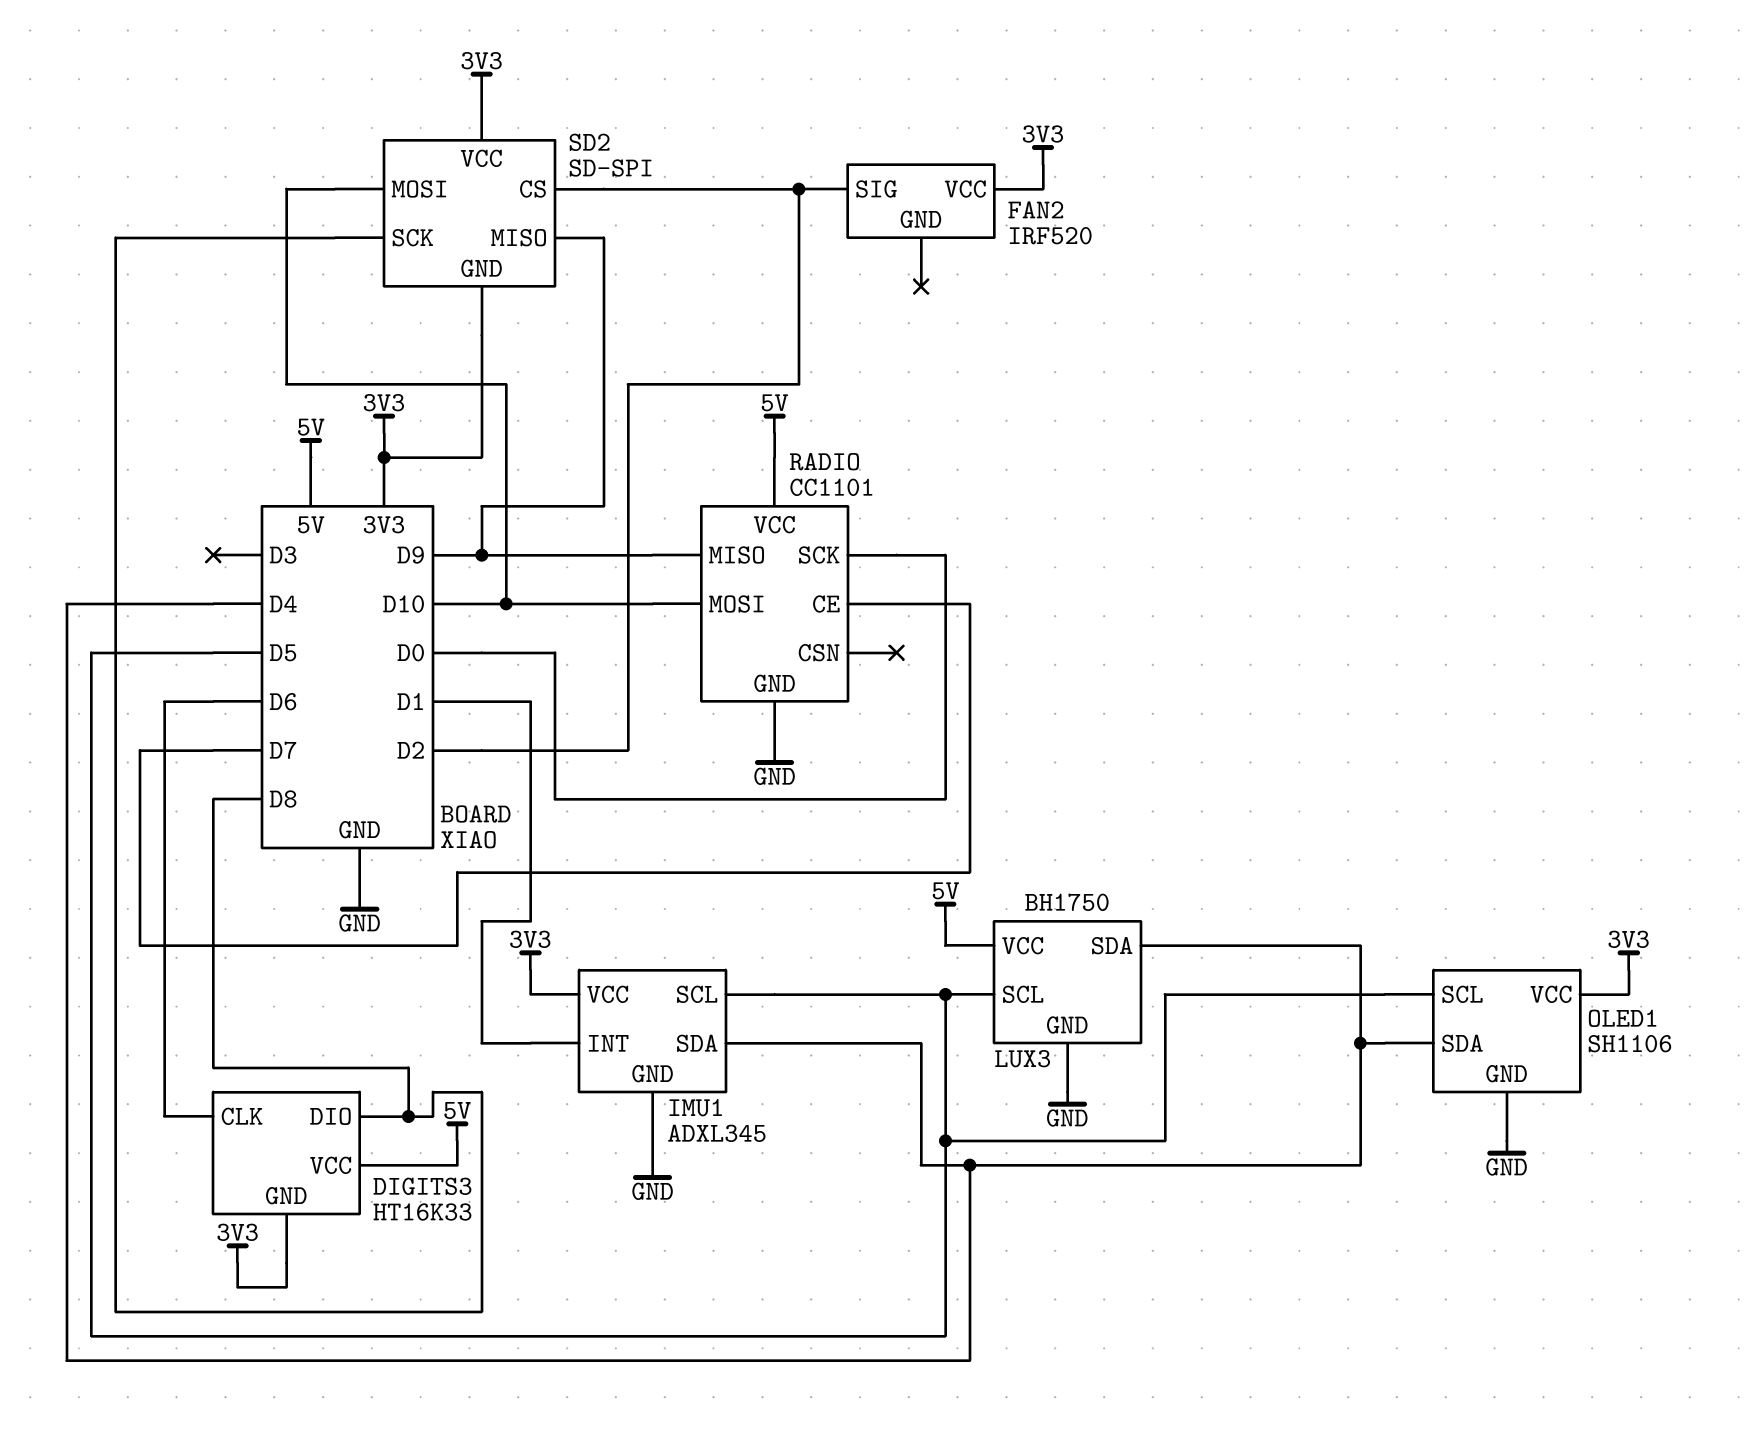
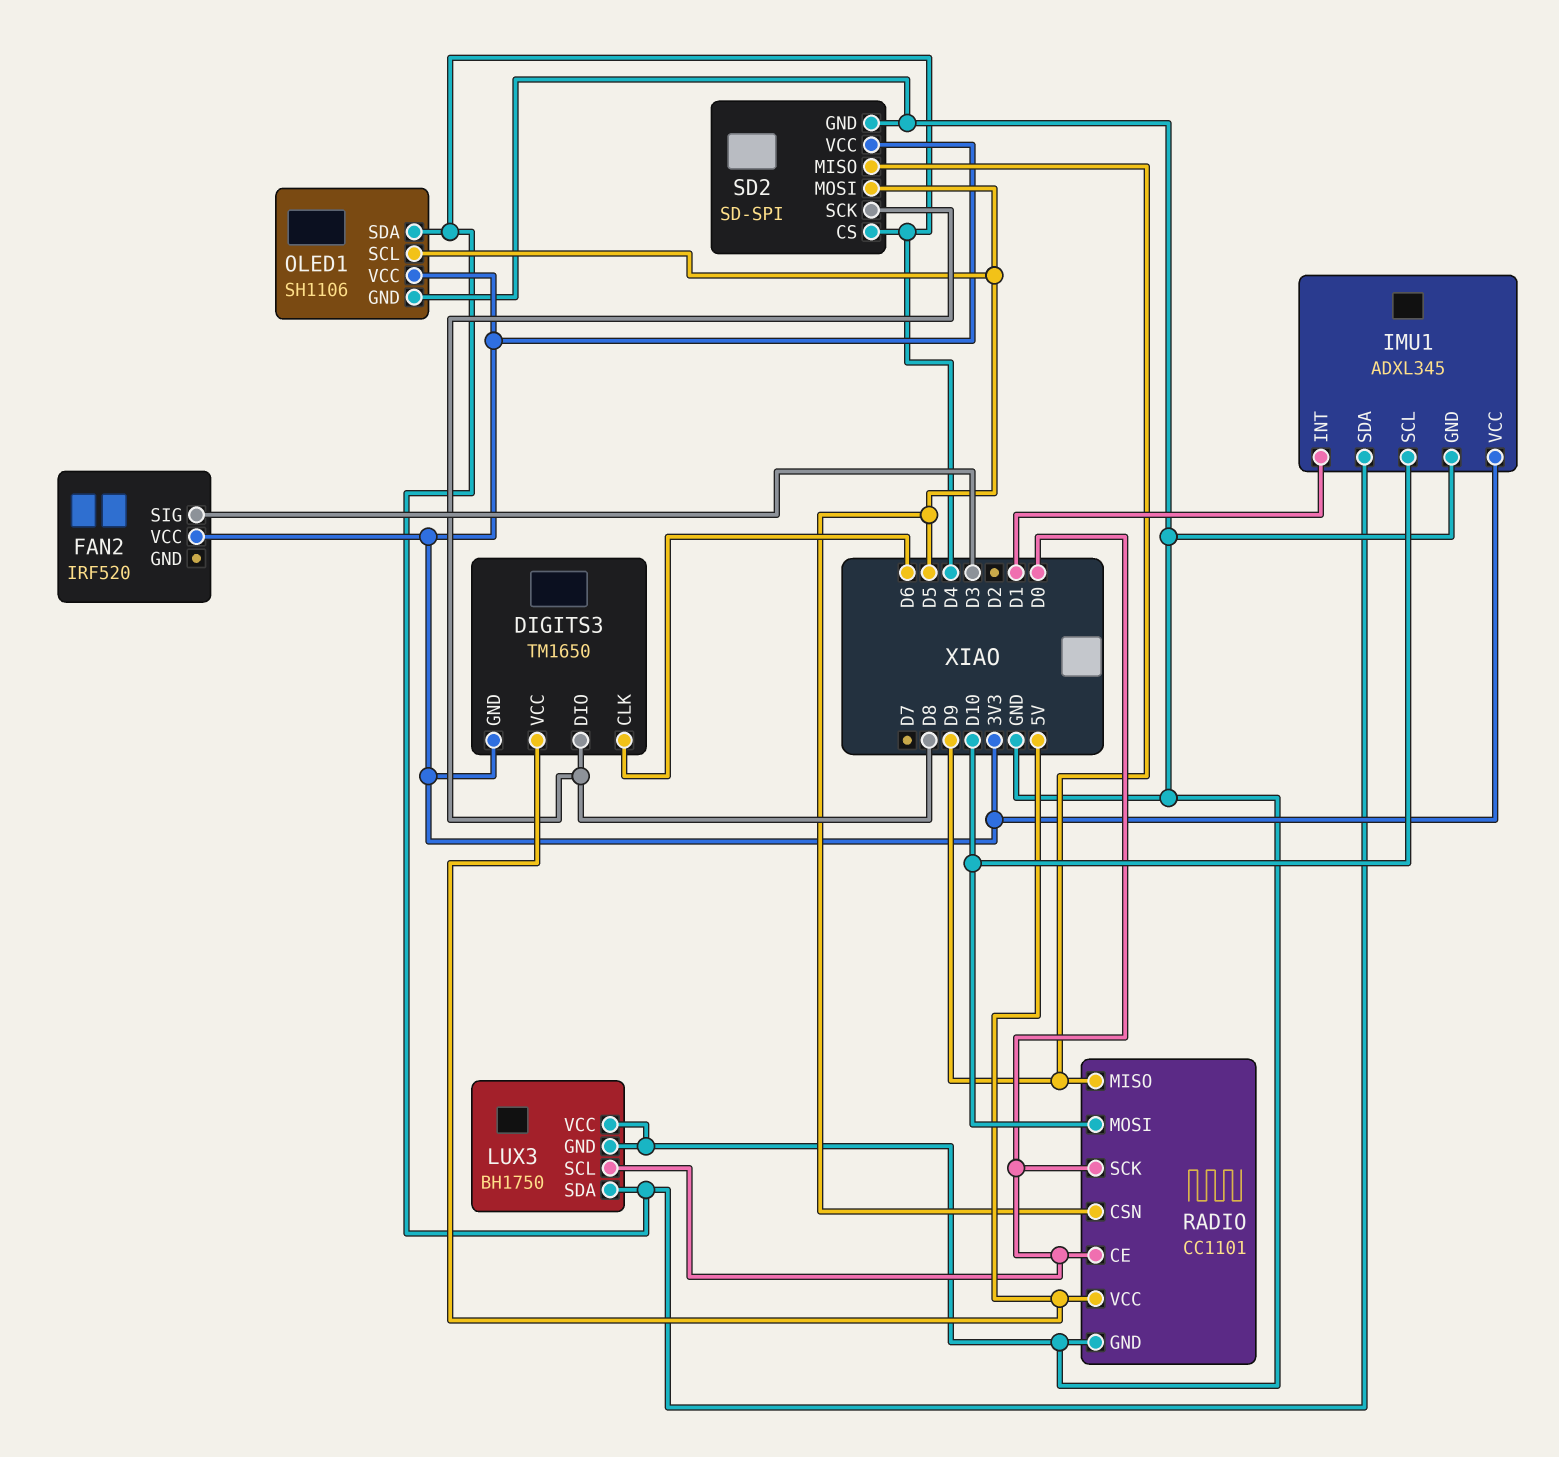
DIGITS3: HT16K33 -> TM1650
FAN2 pin SIG: D2 -> D3
IMU1 pin SCL: D5 -> D10
LUX3 pin SCL: D5 -> D0
LUX3 pin VCC: 5V -> GND
RADIO pin CE: D7 -> D0
RADIO pin CSN: none -> D5
SD2 pin CS: D2 -> D4
SD2 pin GND: 3V3 -> GND
SD2 pin MOSI: D10 -> D5

